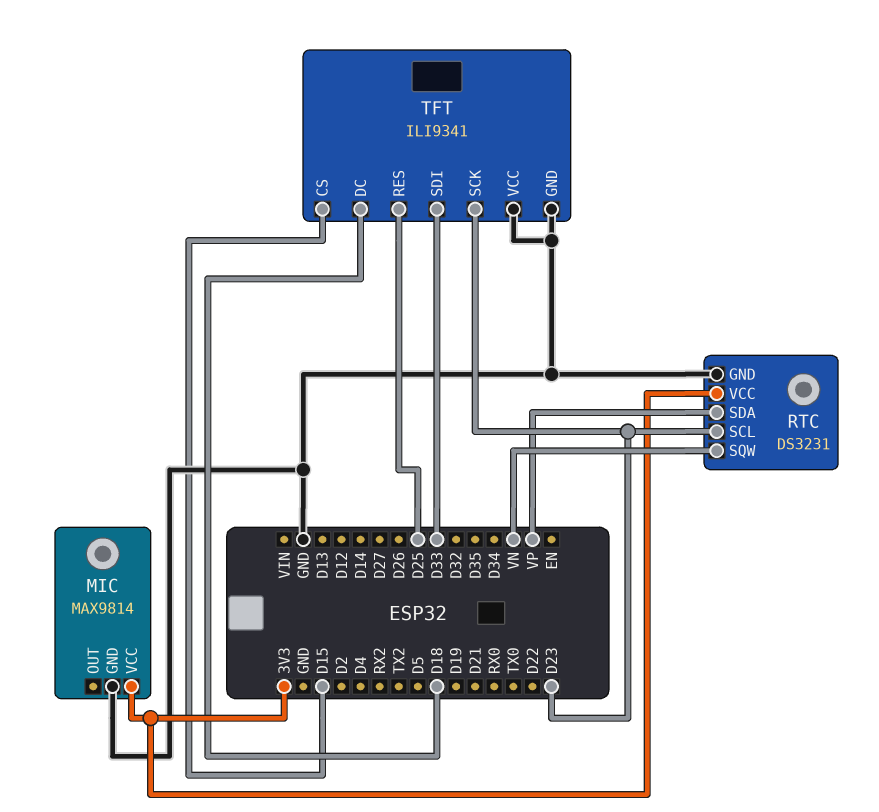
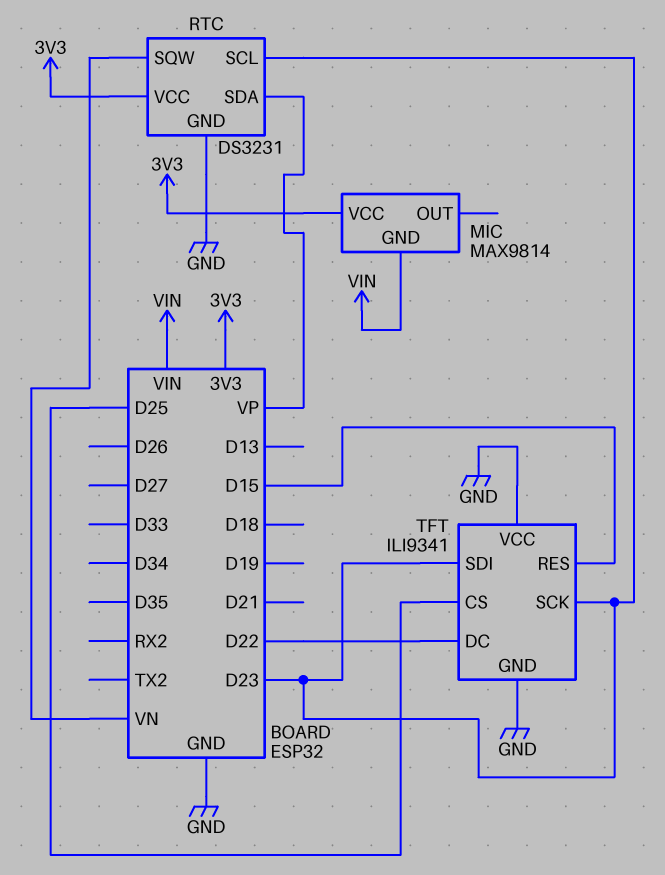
MIC pin GND: GND -> VIN
TFT pin CS: D15 -> D25
TFT pin DC: D18 -> D22
TFT pin RES: D25 -> D15
TFT pin SDI: D33 -> D23

